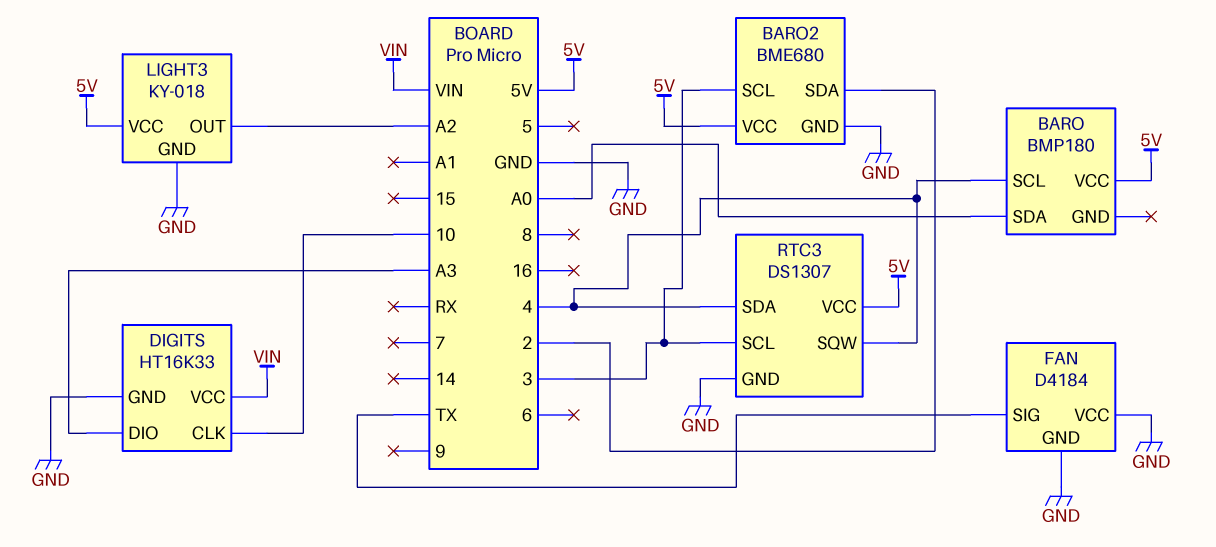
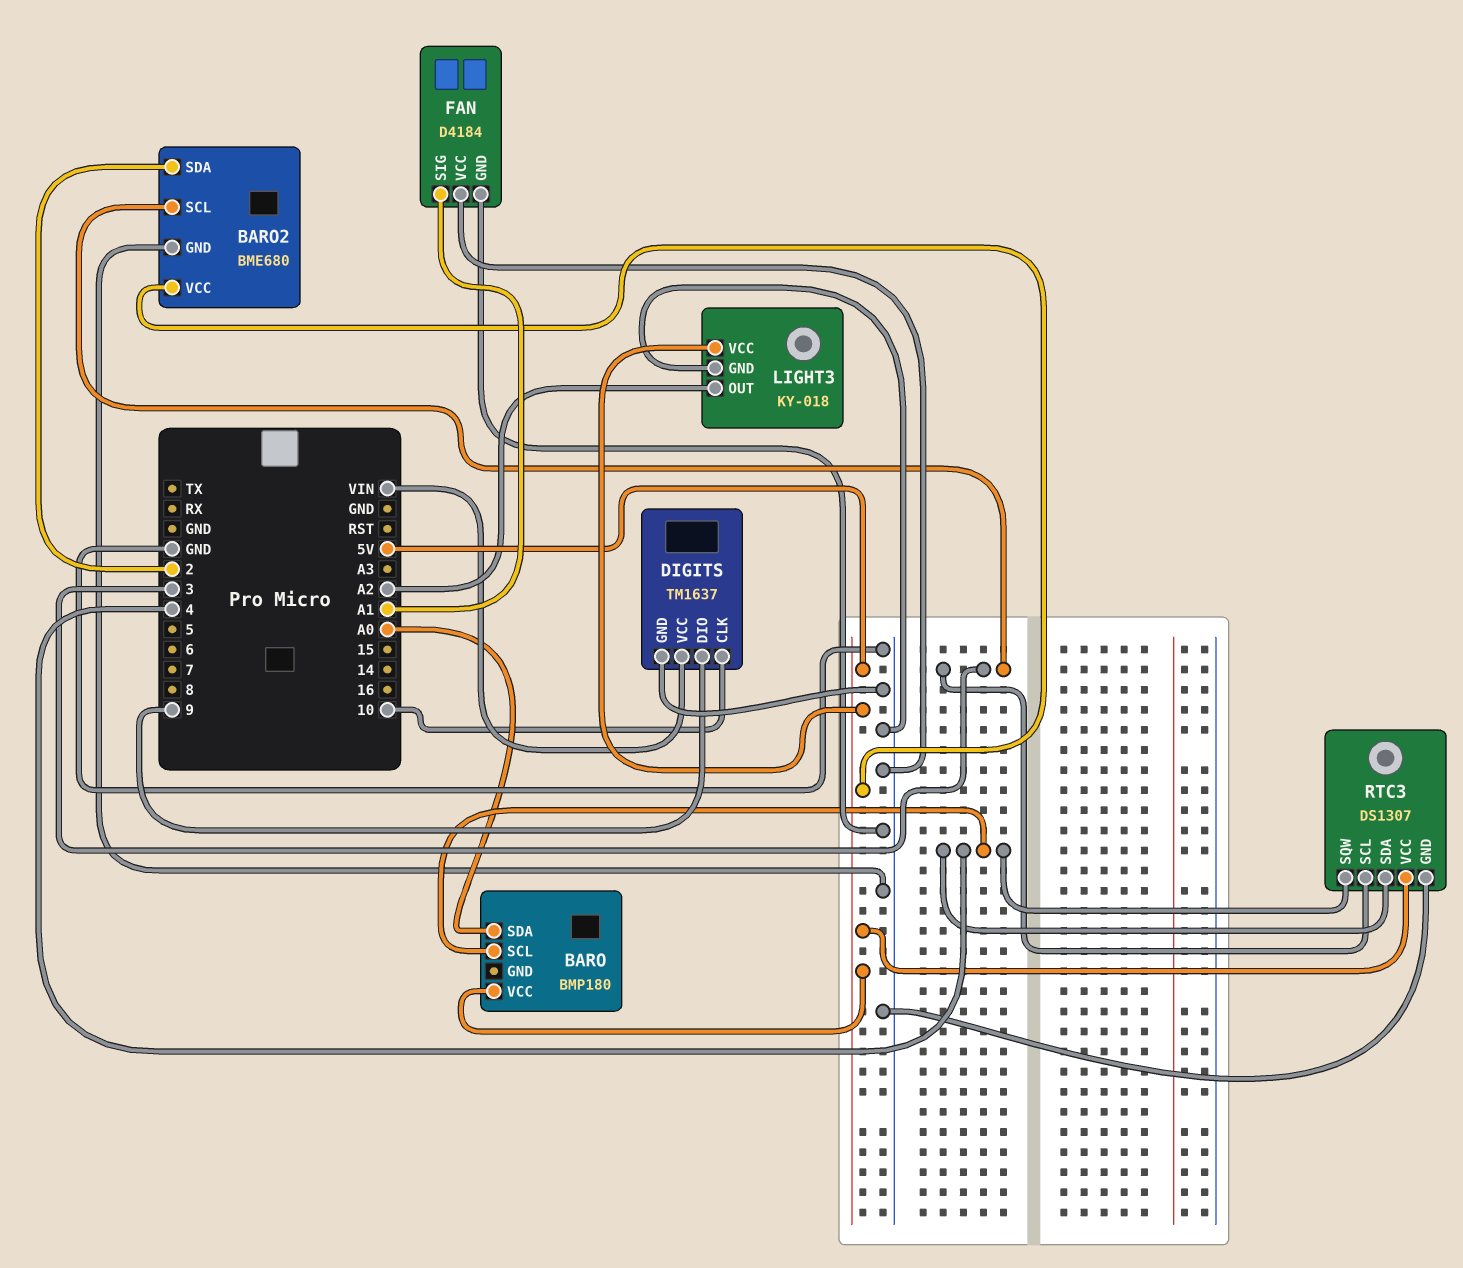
DIGITS: HT16K33 -> TM1637
DIGITS pin DIO: A3 -> 9
FAN pin SIG: TX -> A1

